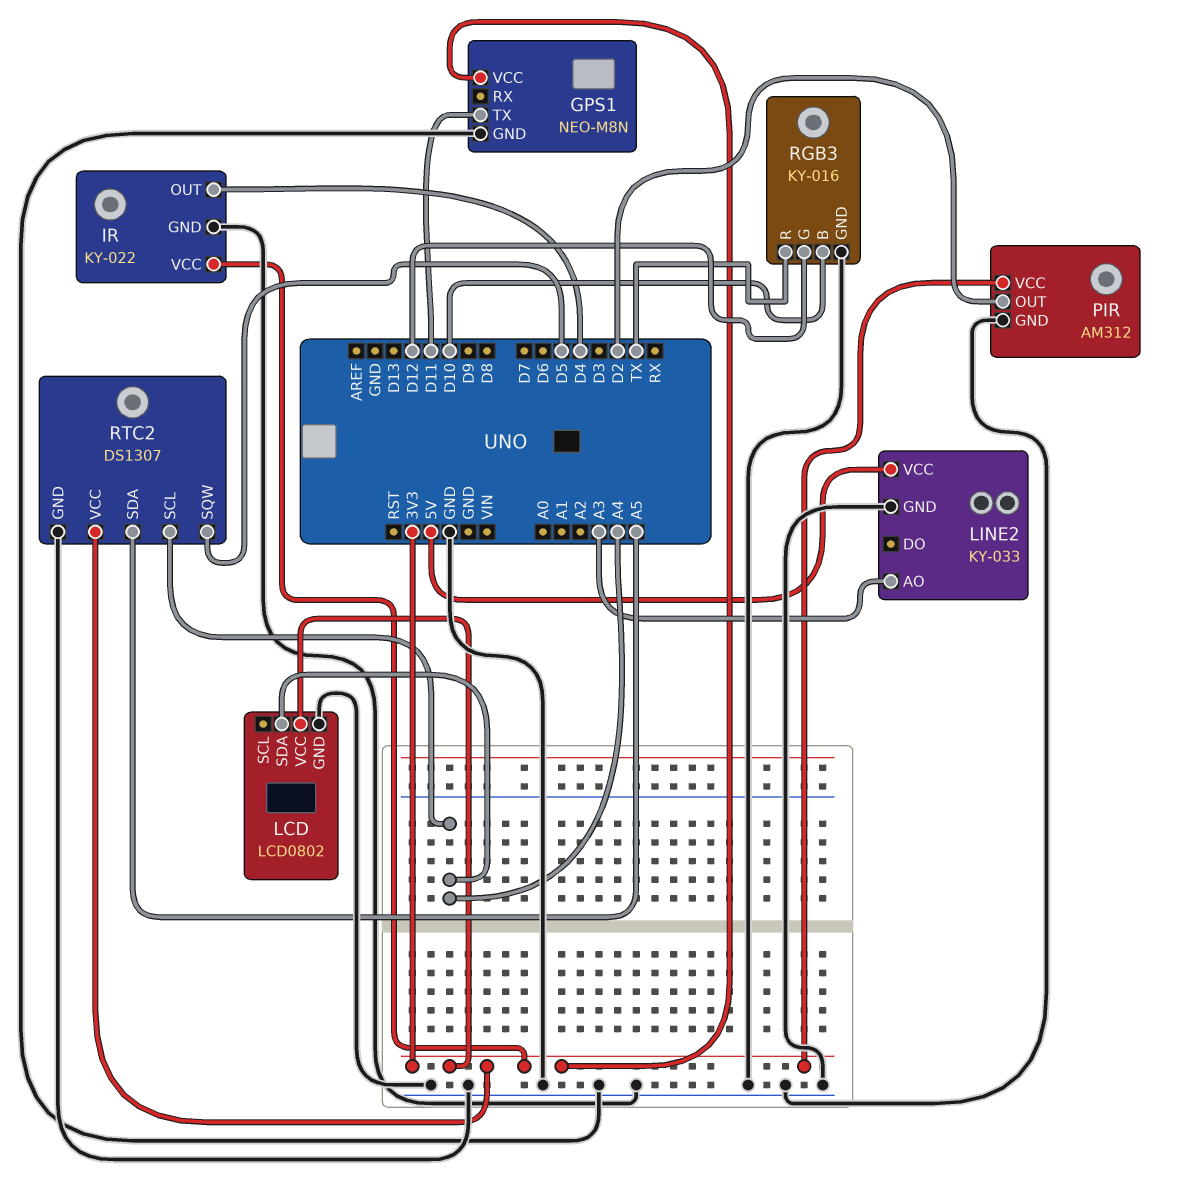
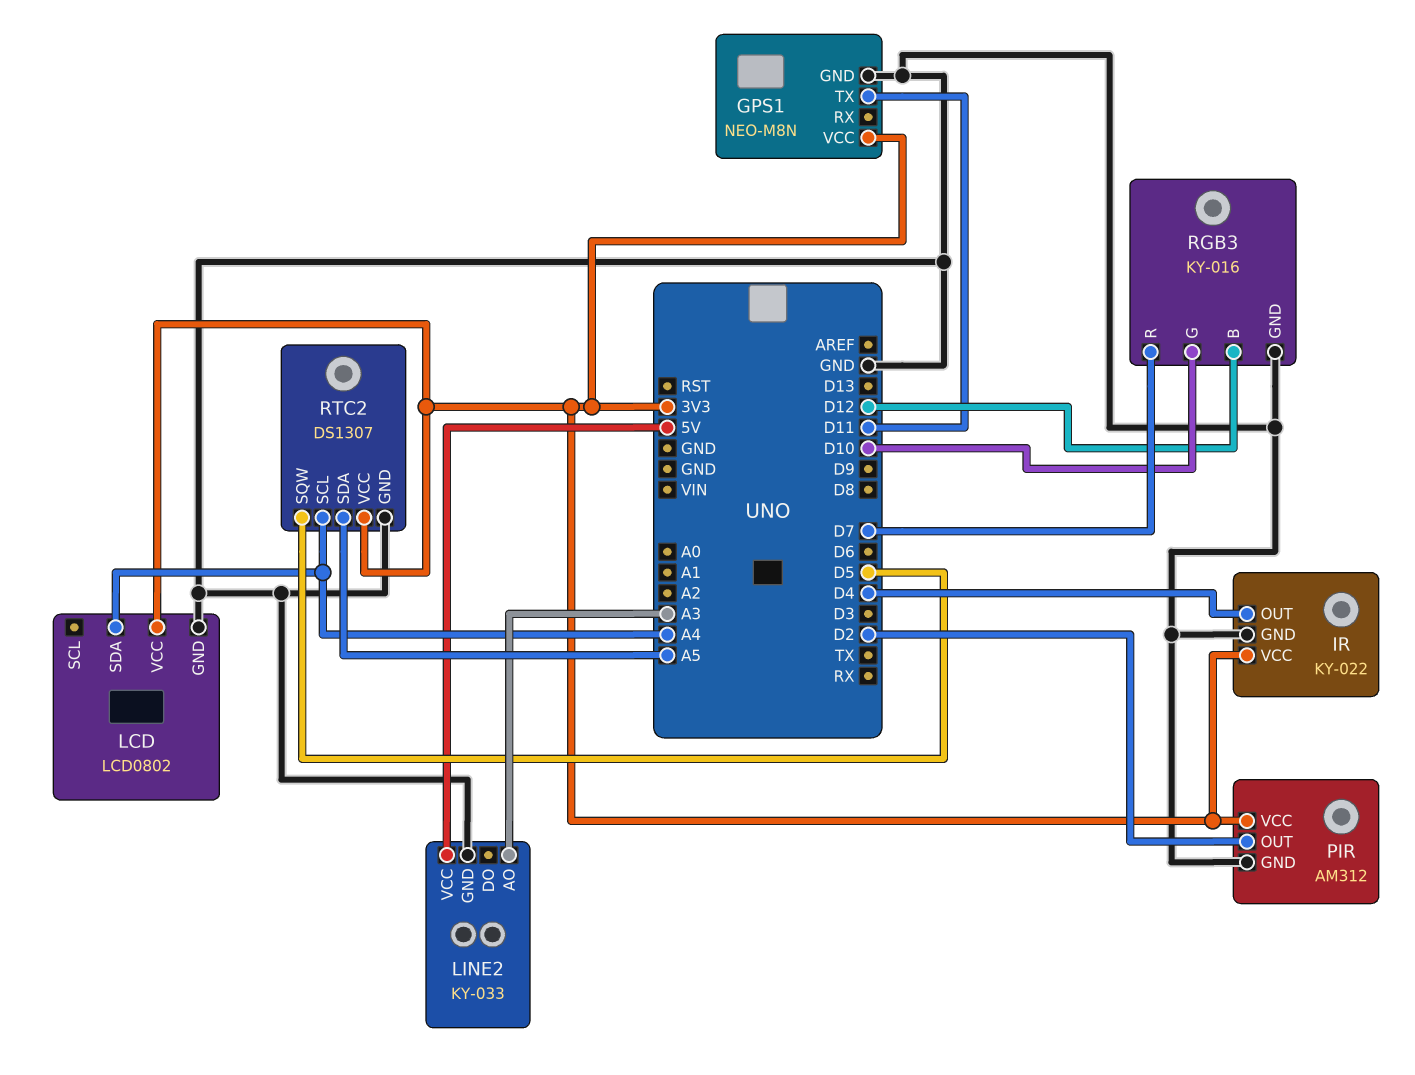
RGB3 pin B: D10 -> D12
RGB3 pin G: D12 -> D10
RGB3 pin R: TX -> D7

